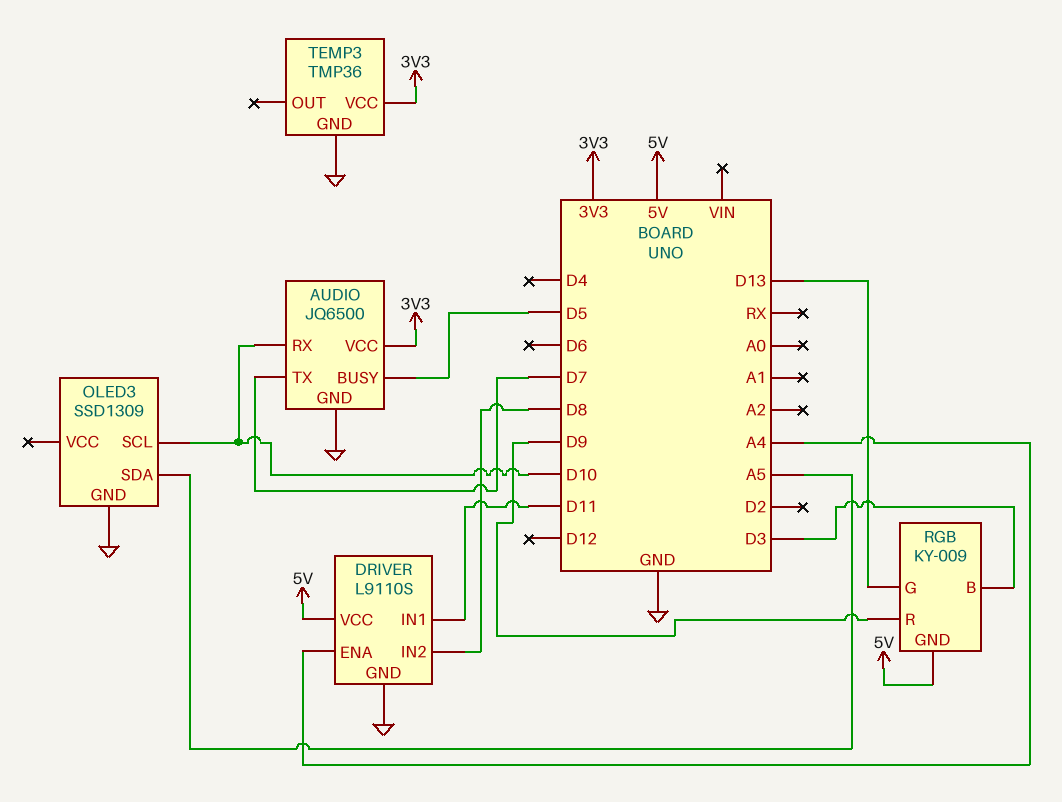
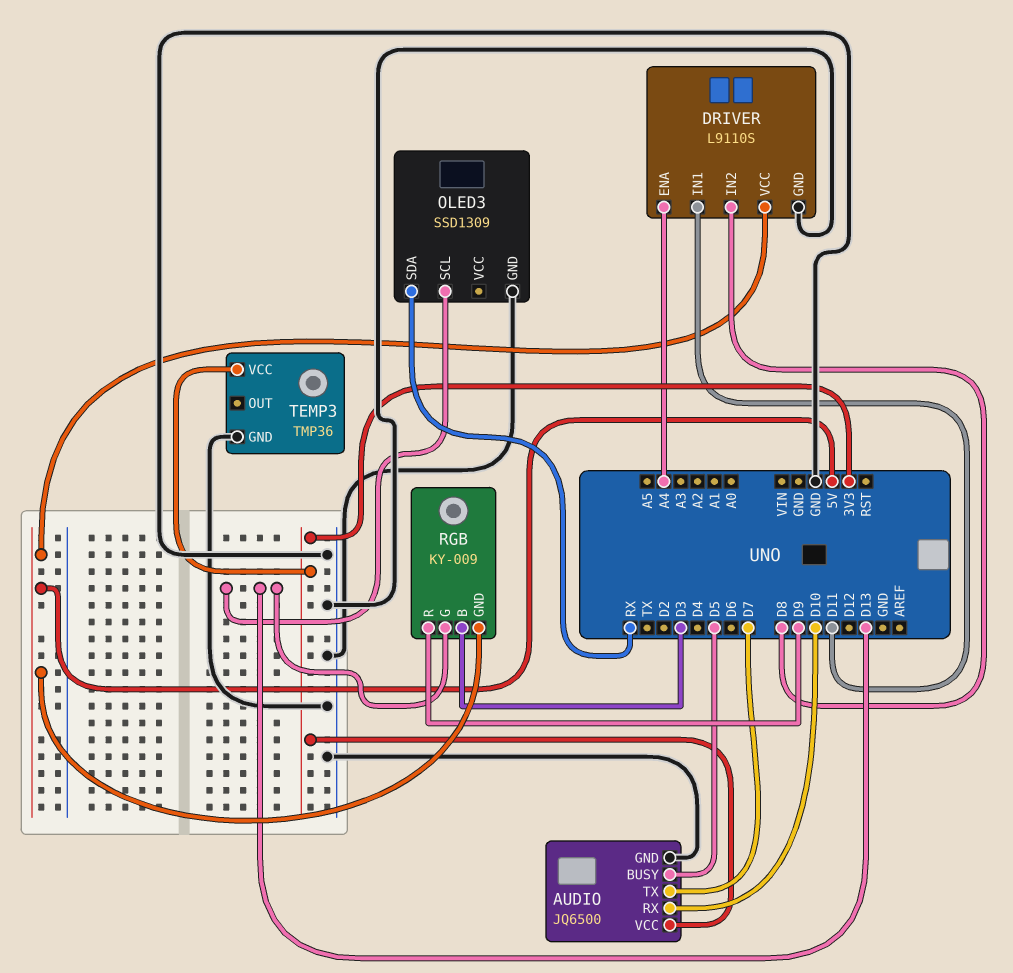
OLED3 pin SCL: D10 -> D13
OLED3 pin SDA: A5 -> RX

